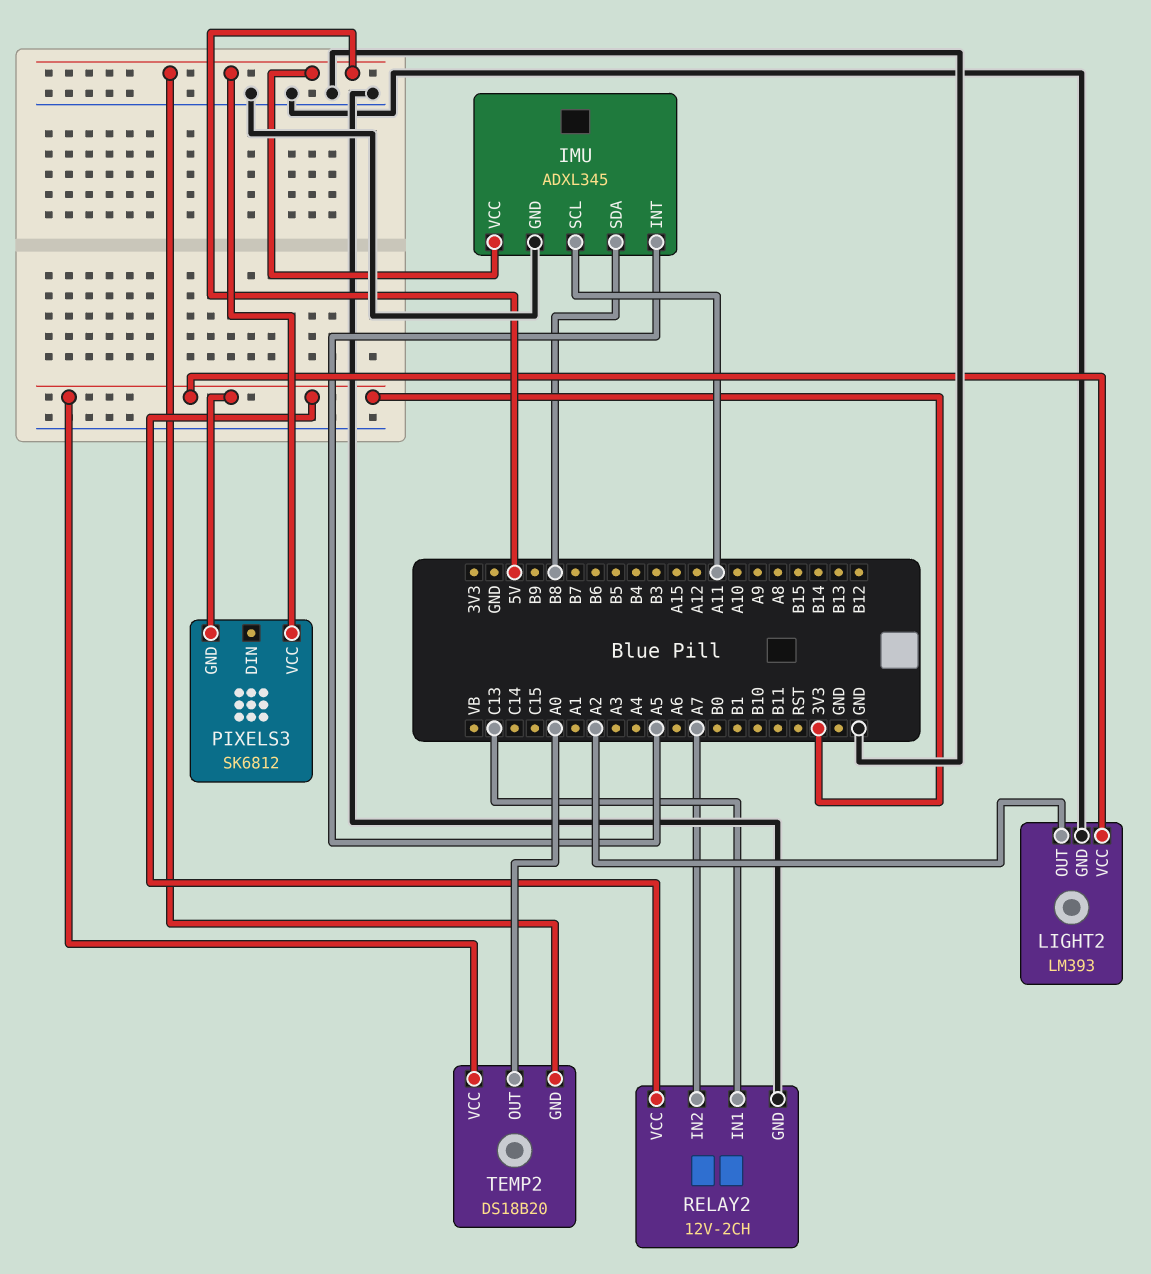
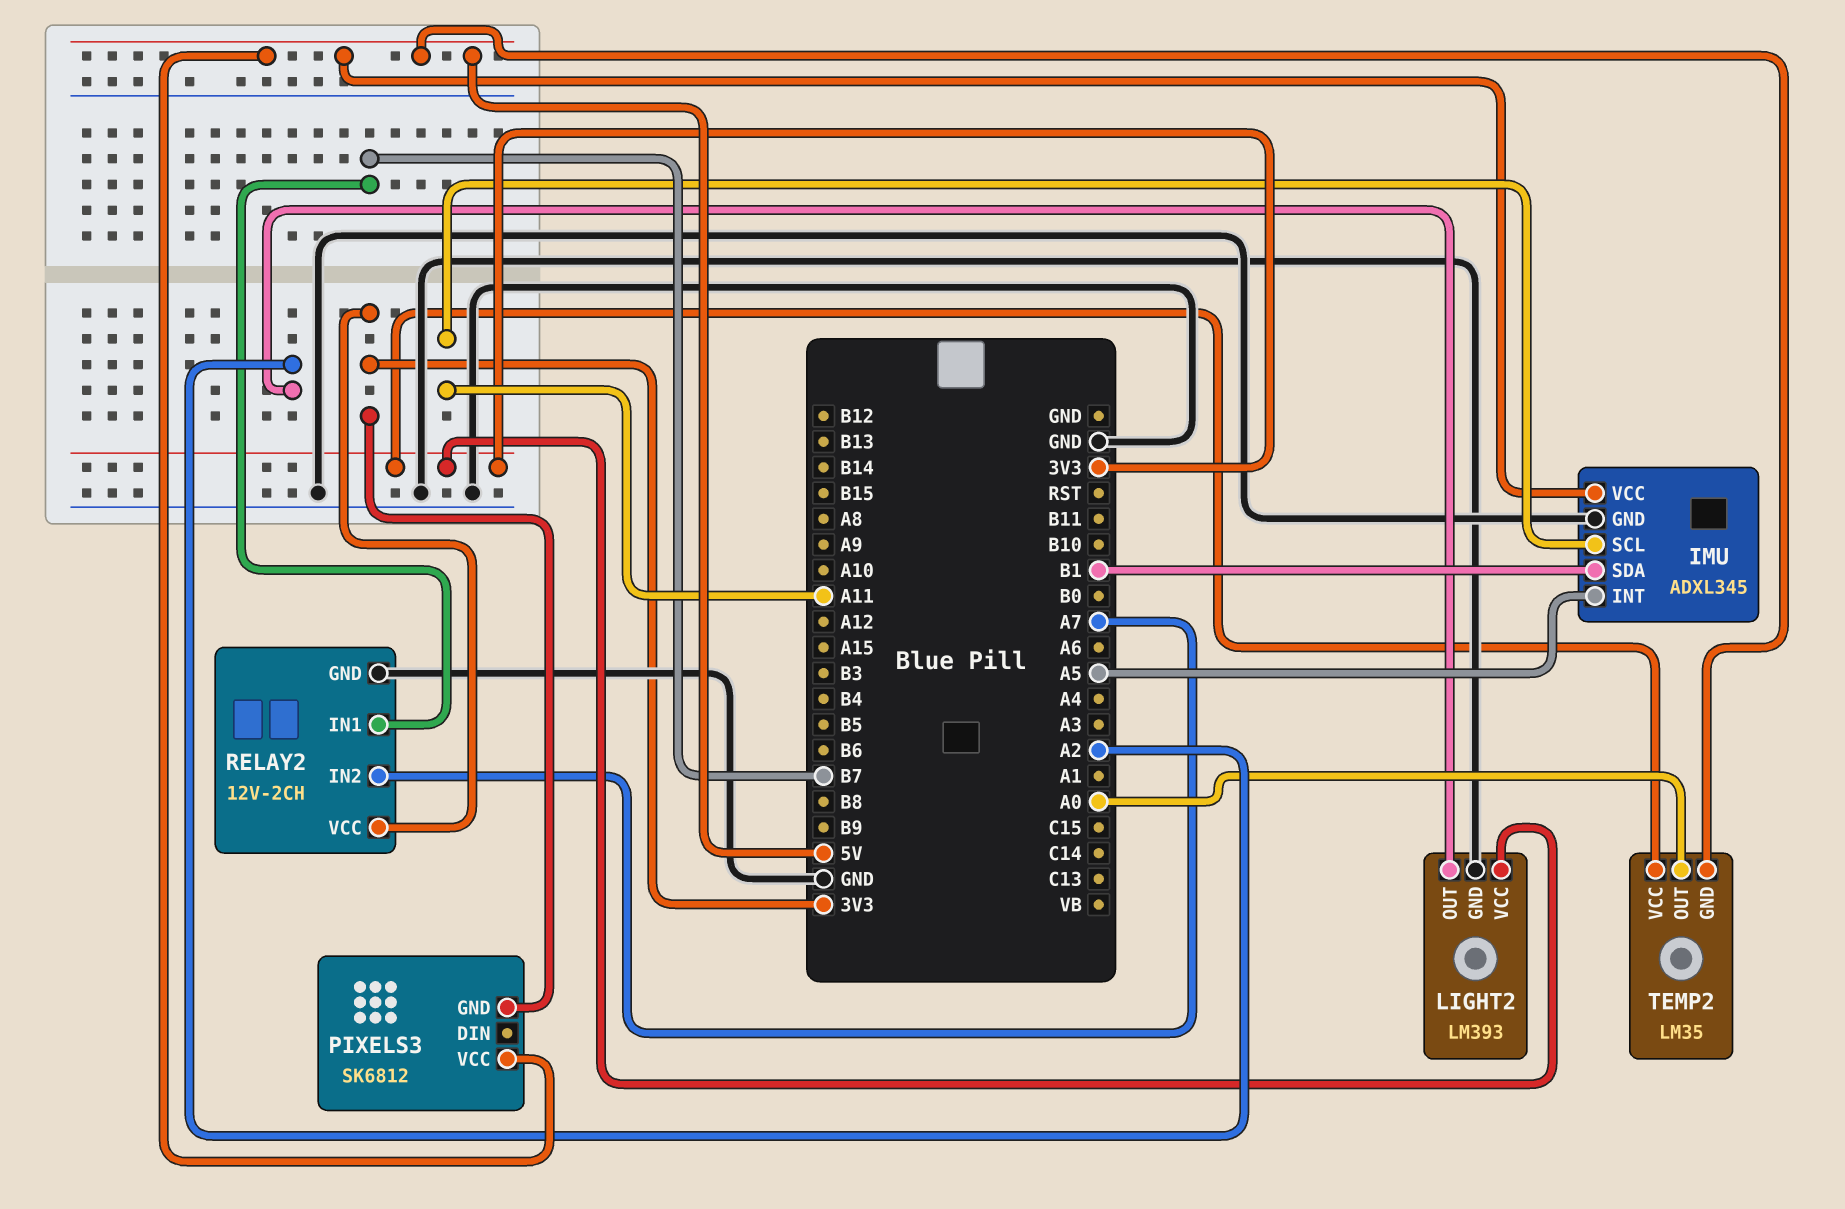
IMU pin SDA: B8 -> B1
RELAY2 pin IN1: C13 -> B7
TEMP2: DS18B20 -> LM35

